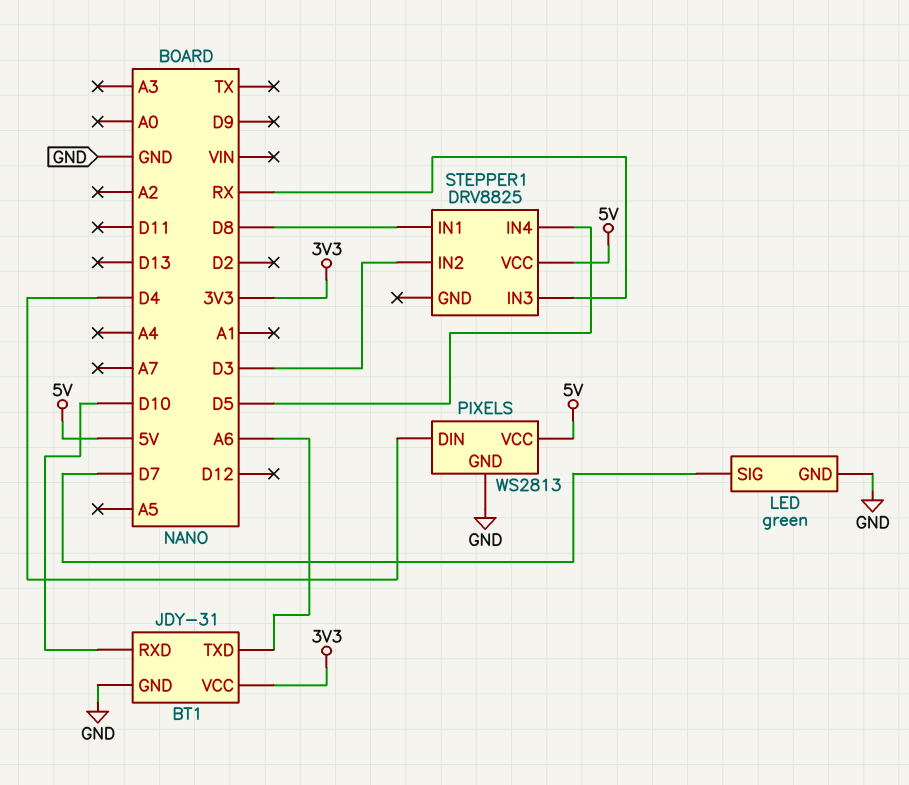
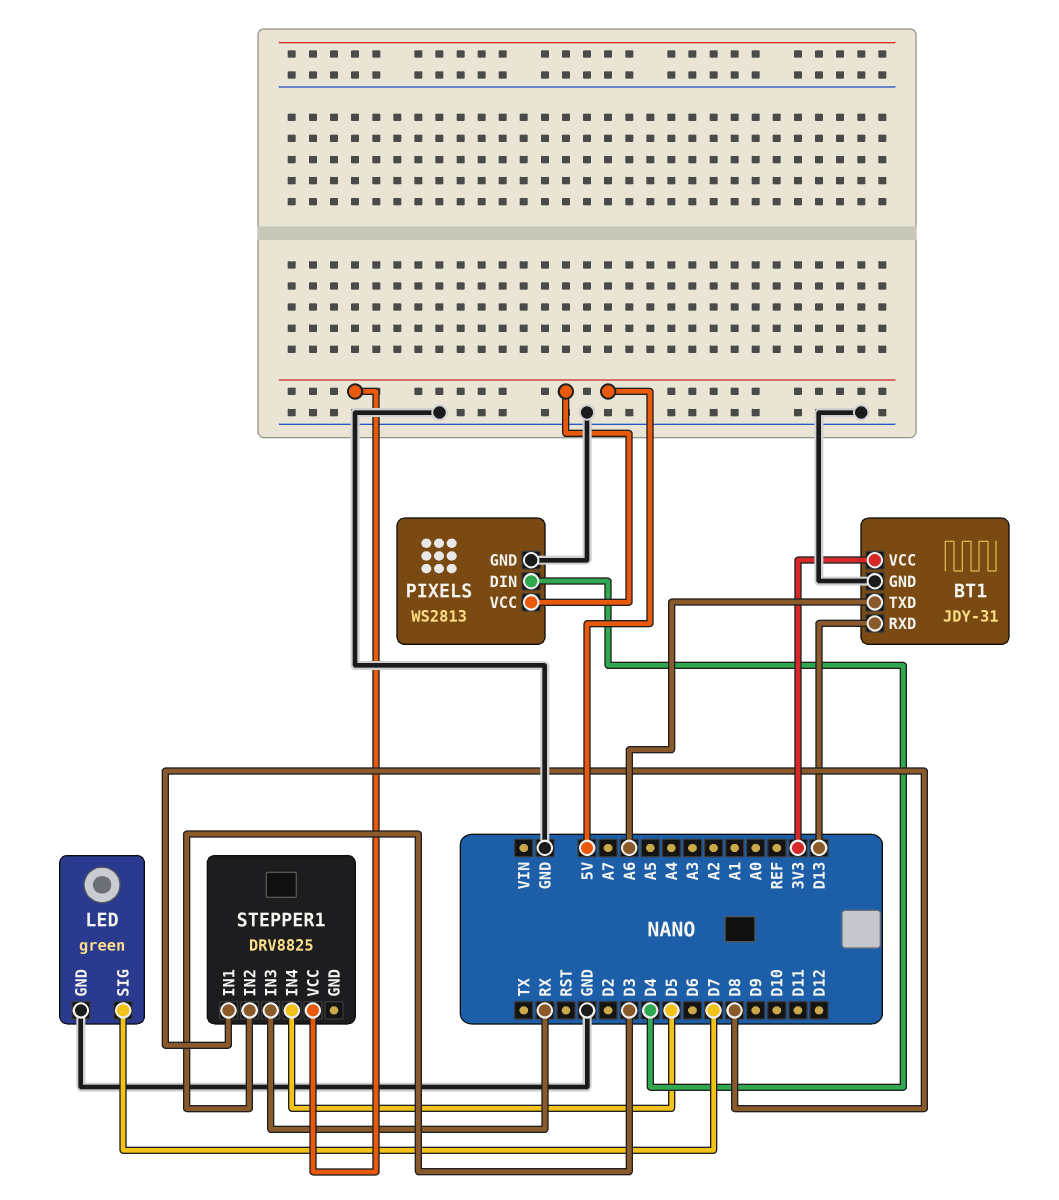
BT1 pin RXD: D10 -> D13

